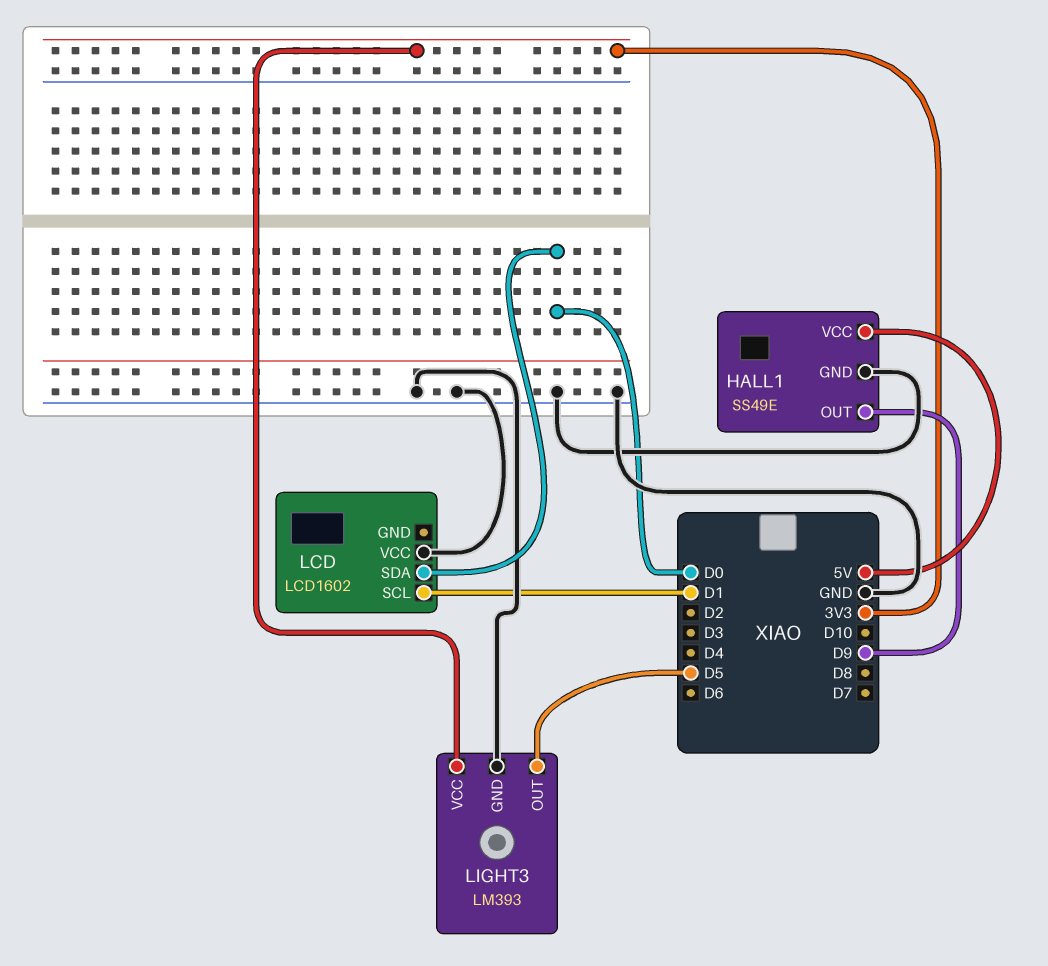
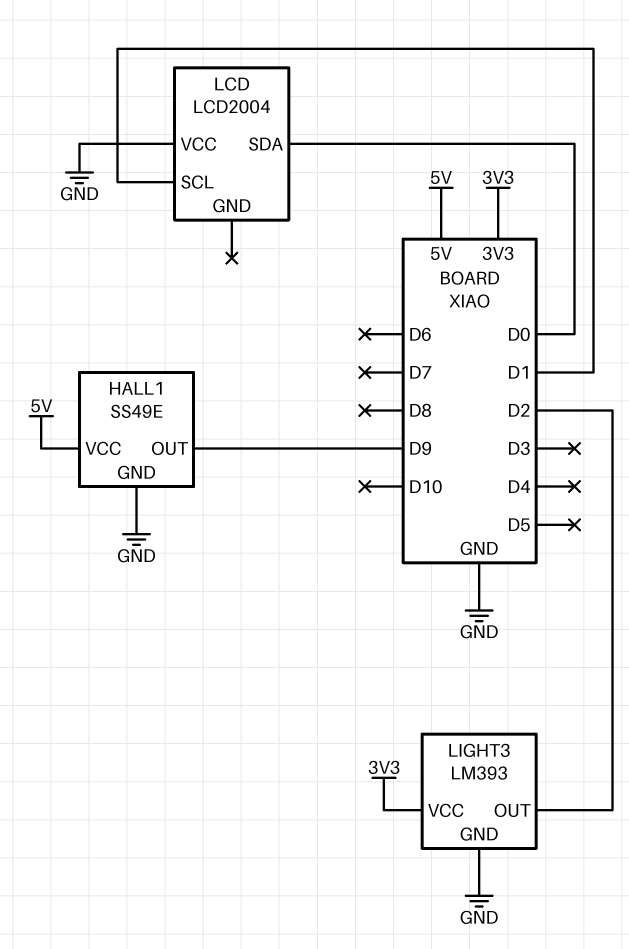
LCD: LCD1602 -> LCD2004
LIGHT3 pin OUT: D5 -> D2

